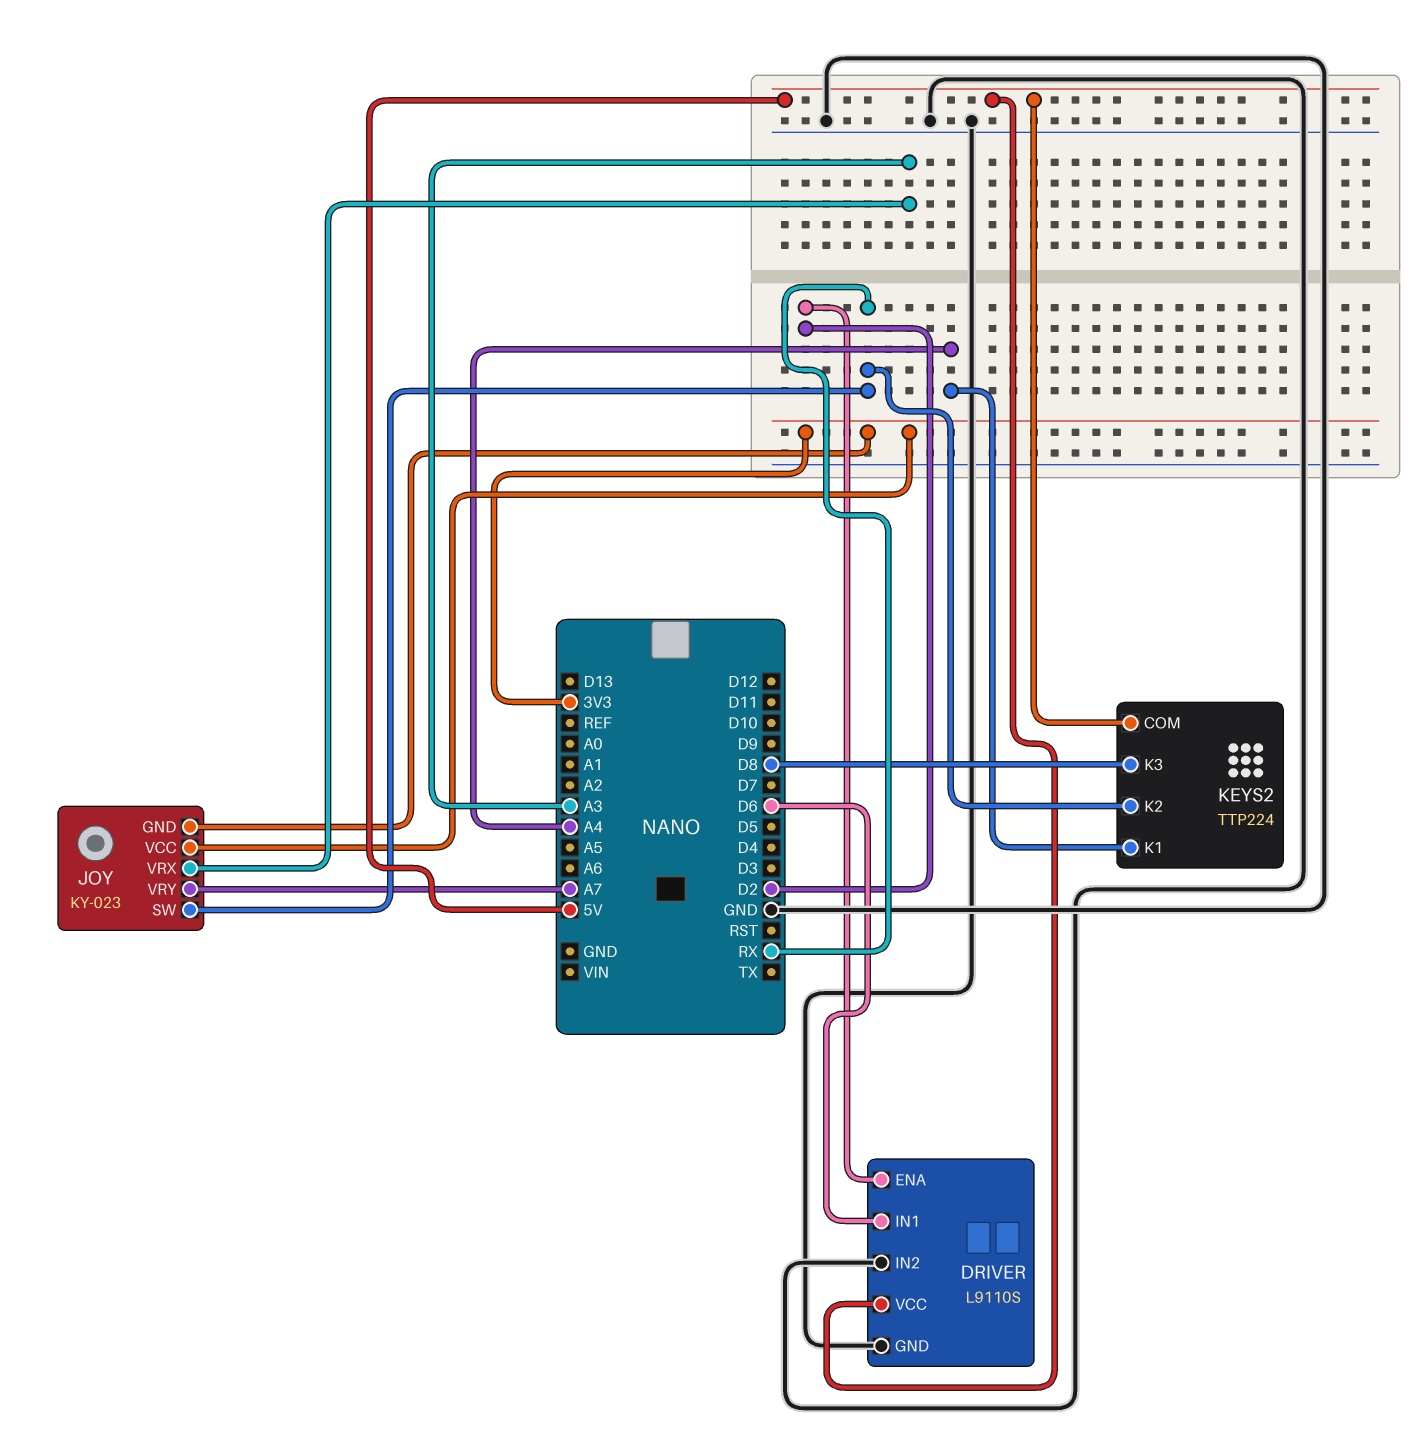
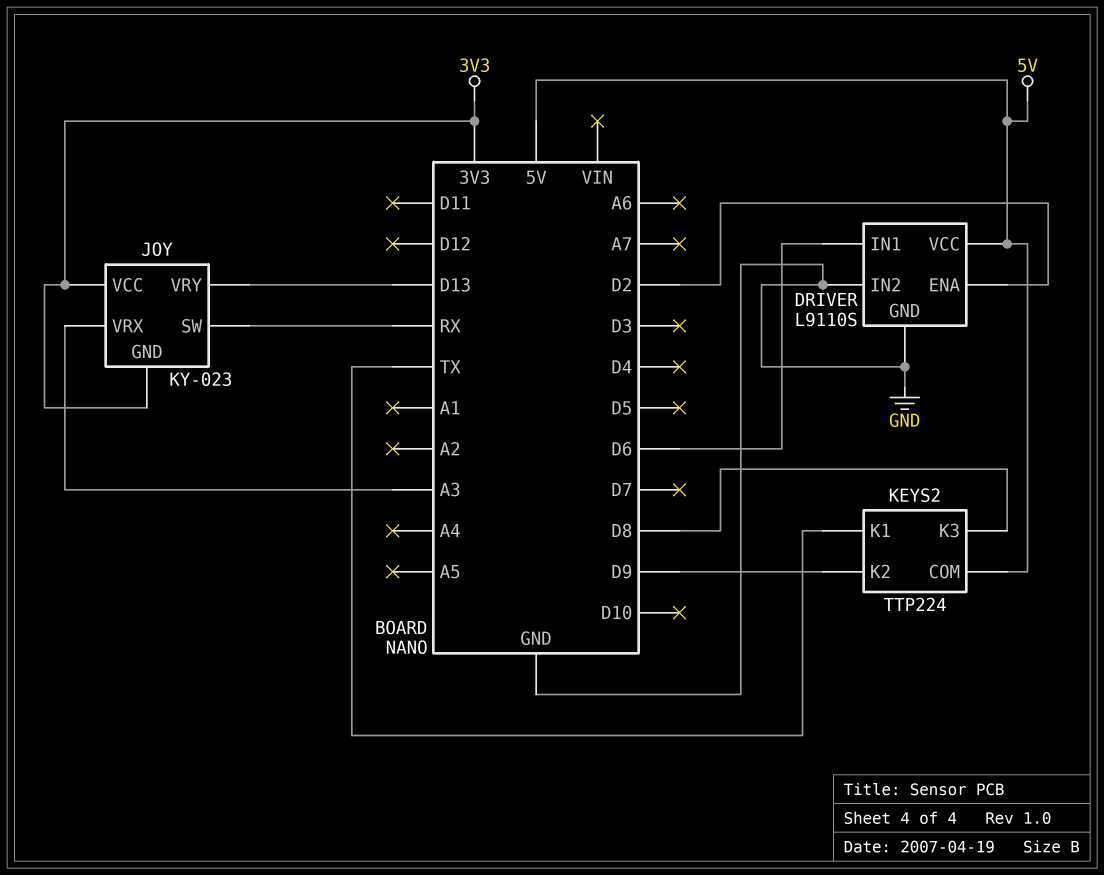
JOY pin VRY: A7 -> D13
KEYS2 pin K1: A4 -> TX
KEYS2 pin K2: RX -> D9

